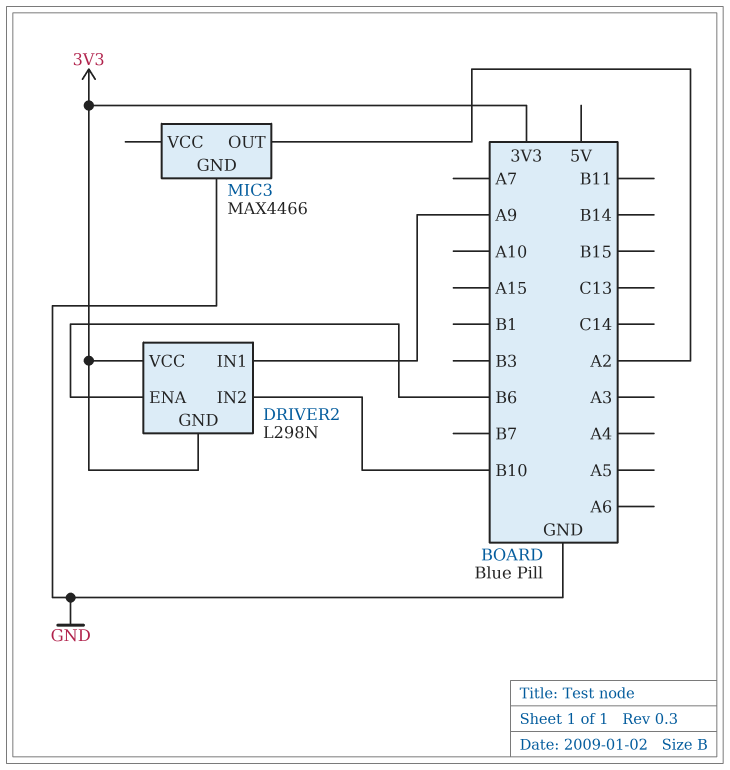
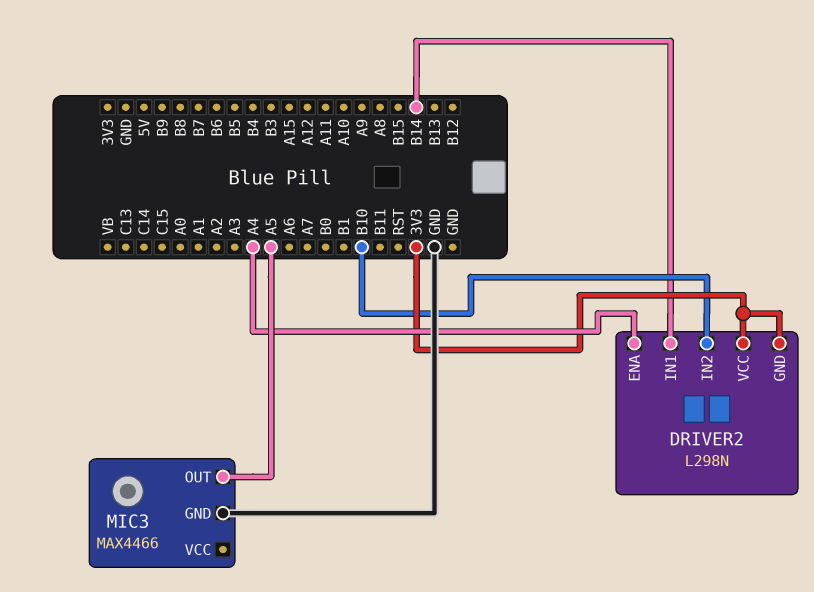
DRIVER2 pin ENA: B6 -> A4
DRIVER2 pin IN1: A9 -> B14
MIC3 pin OUT: A2 -> A5

